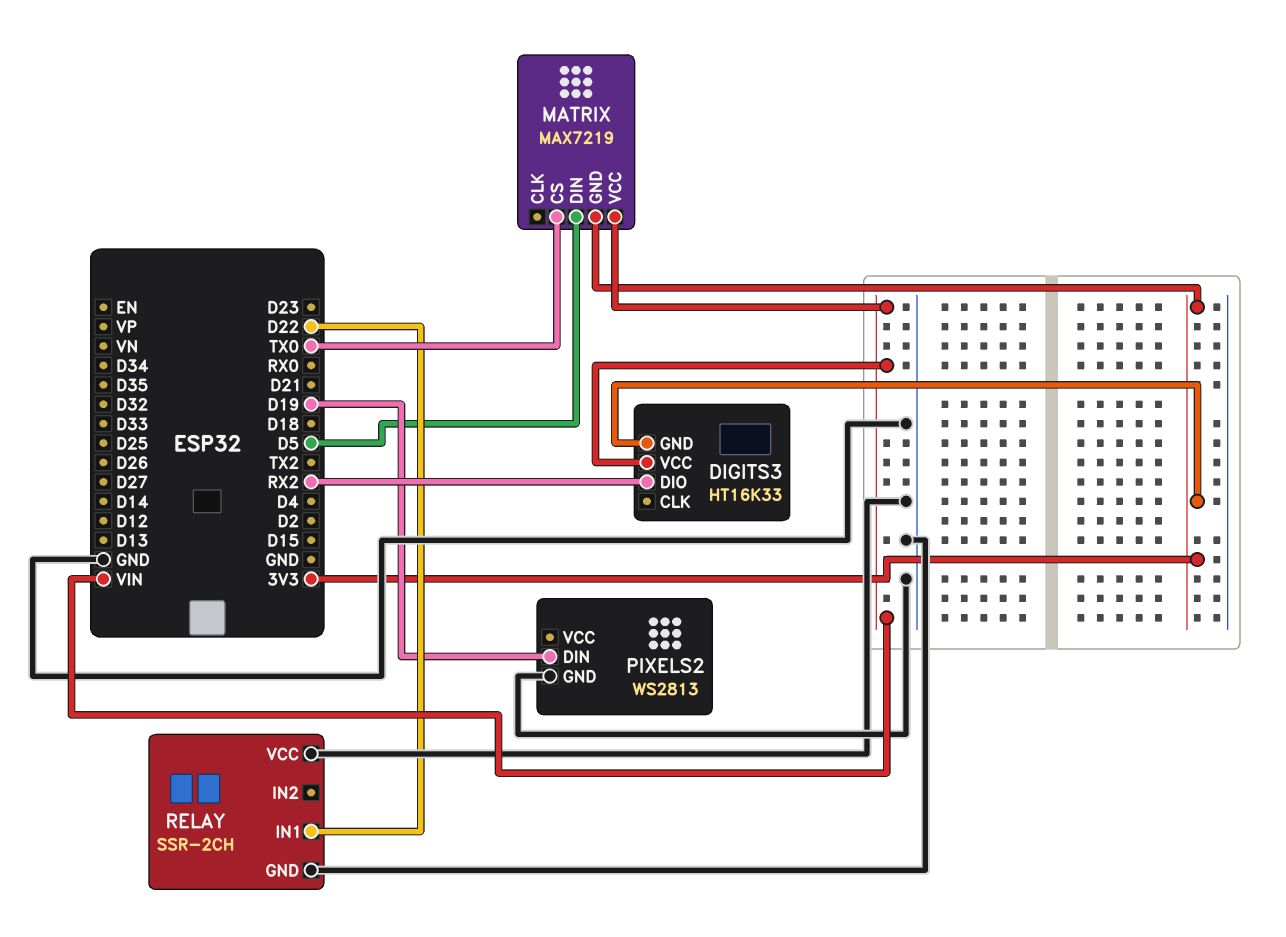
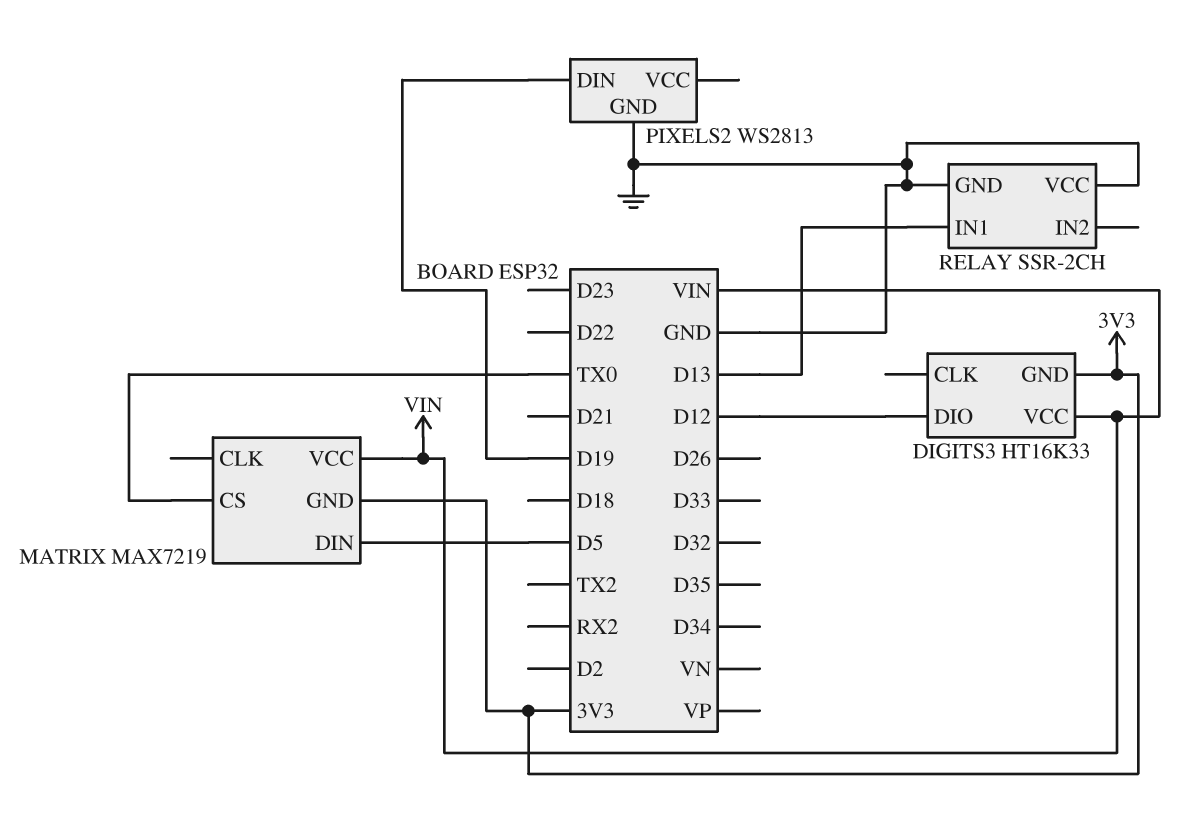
DIGITS3 pin DIO: RX2 -> D12
RELAY pin IN1: D22 -> D13

